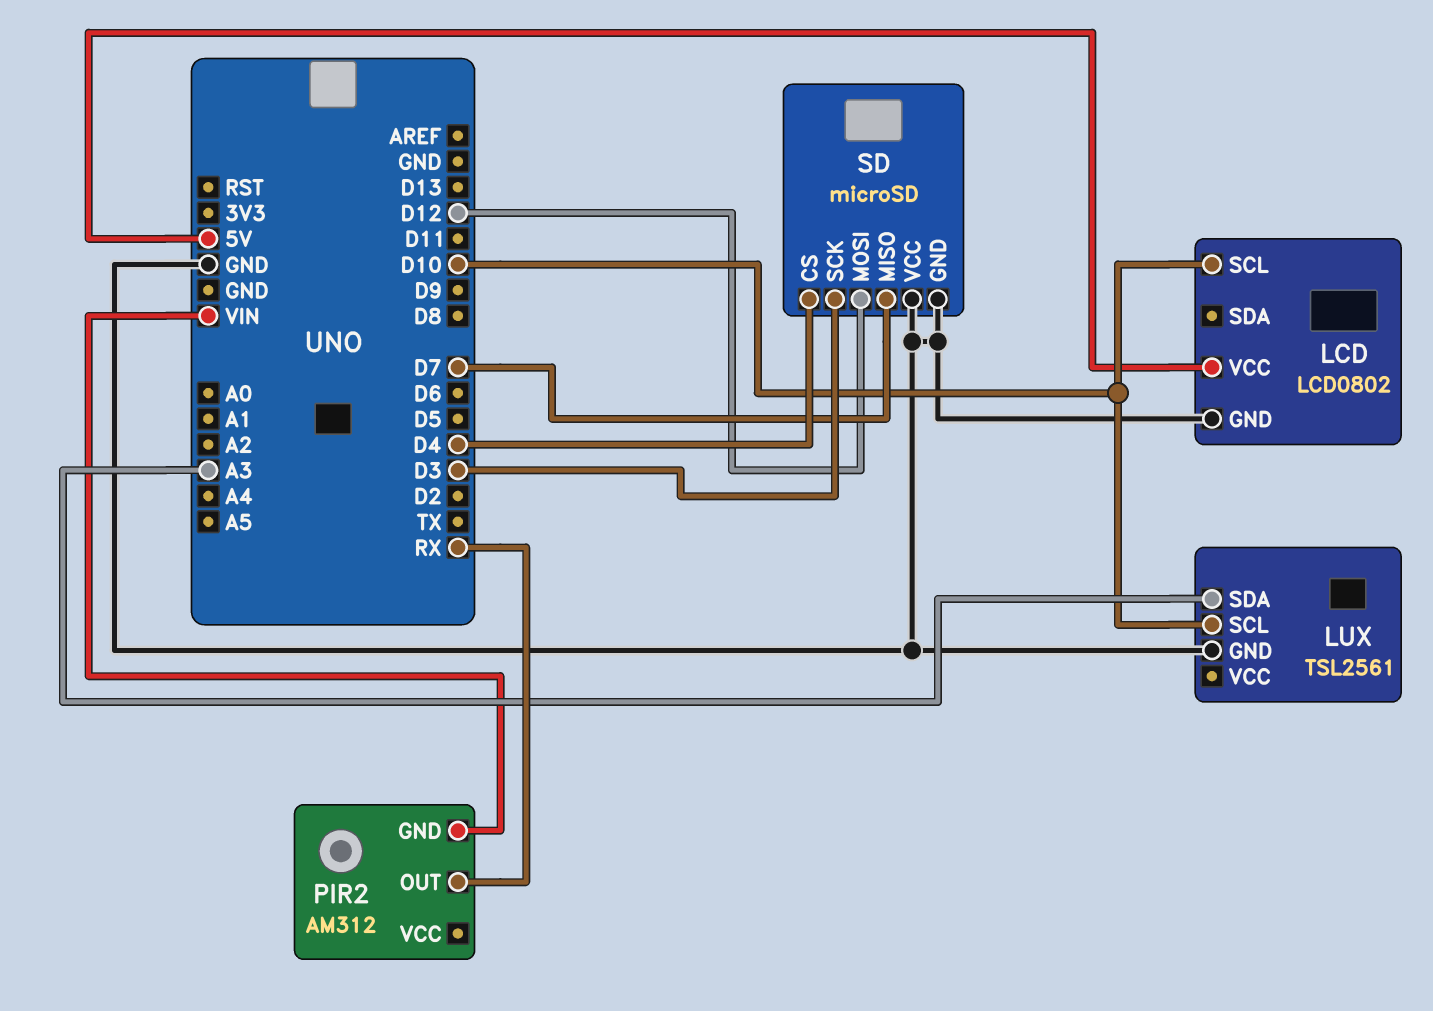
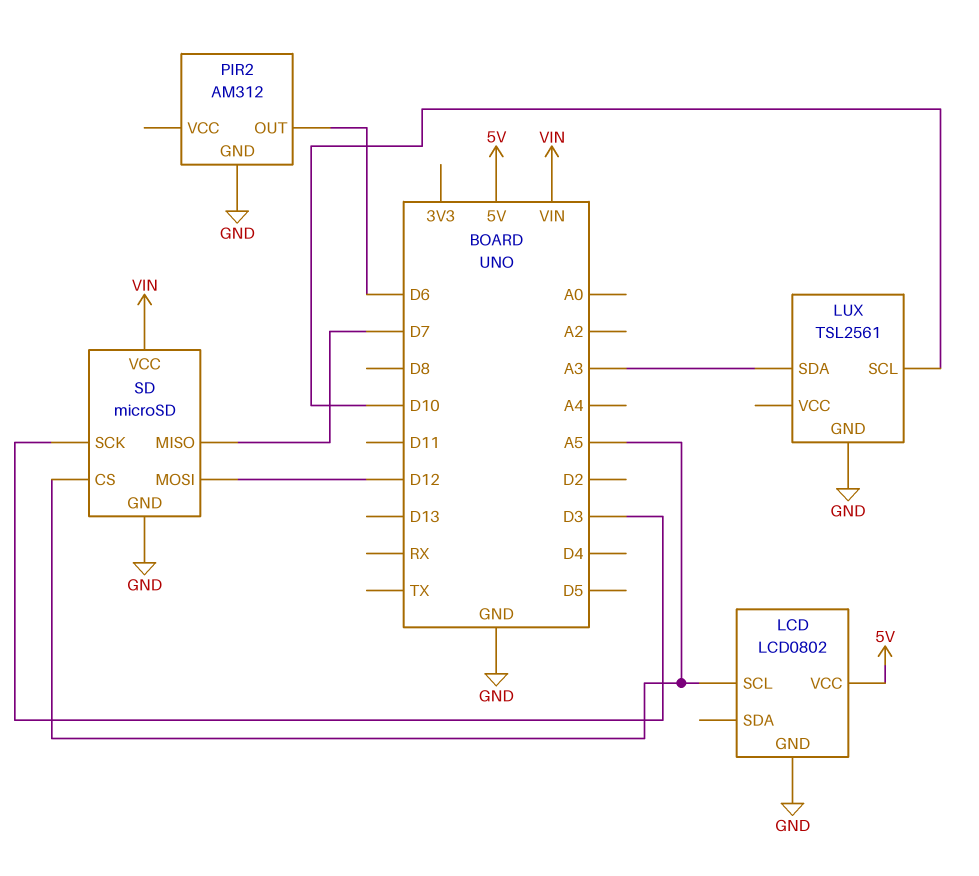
LCD pin SCL: D10 -> A5
PIR2 pin GND: VIN -> GND
PIR2 pin OUT: RX -> D6
SD pin CS: D4 -> A5
SD pin VCC: GND -> VIN

